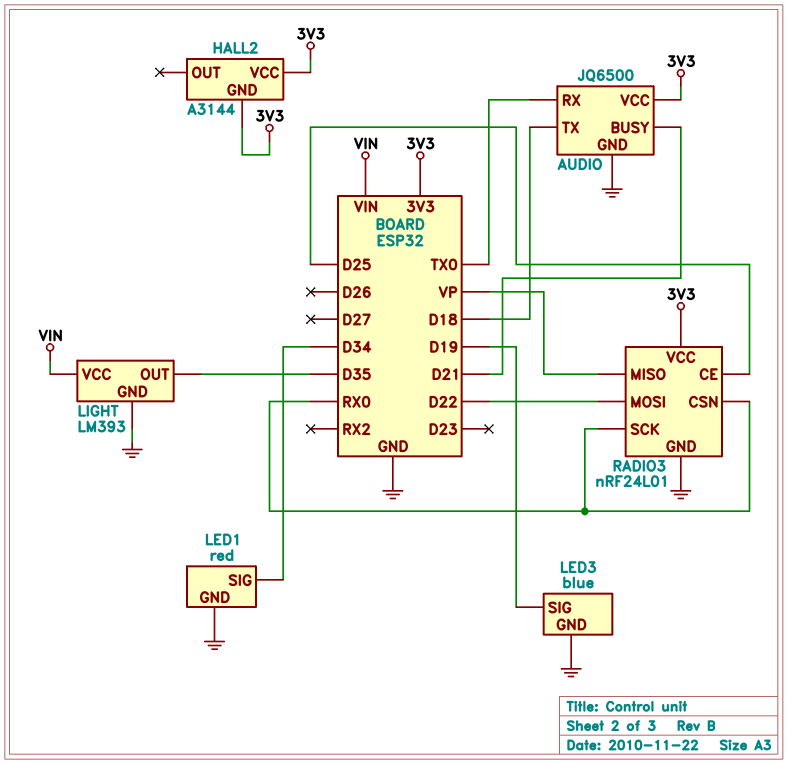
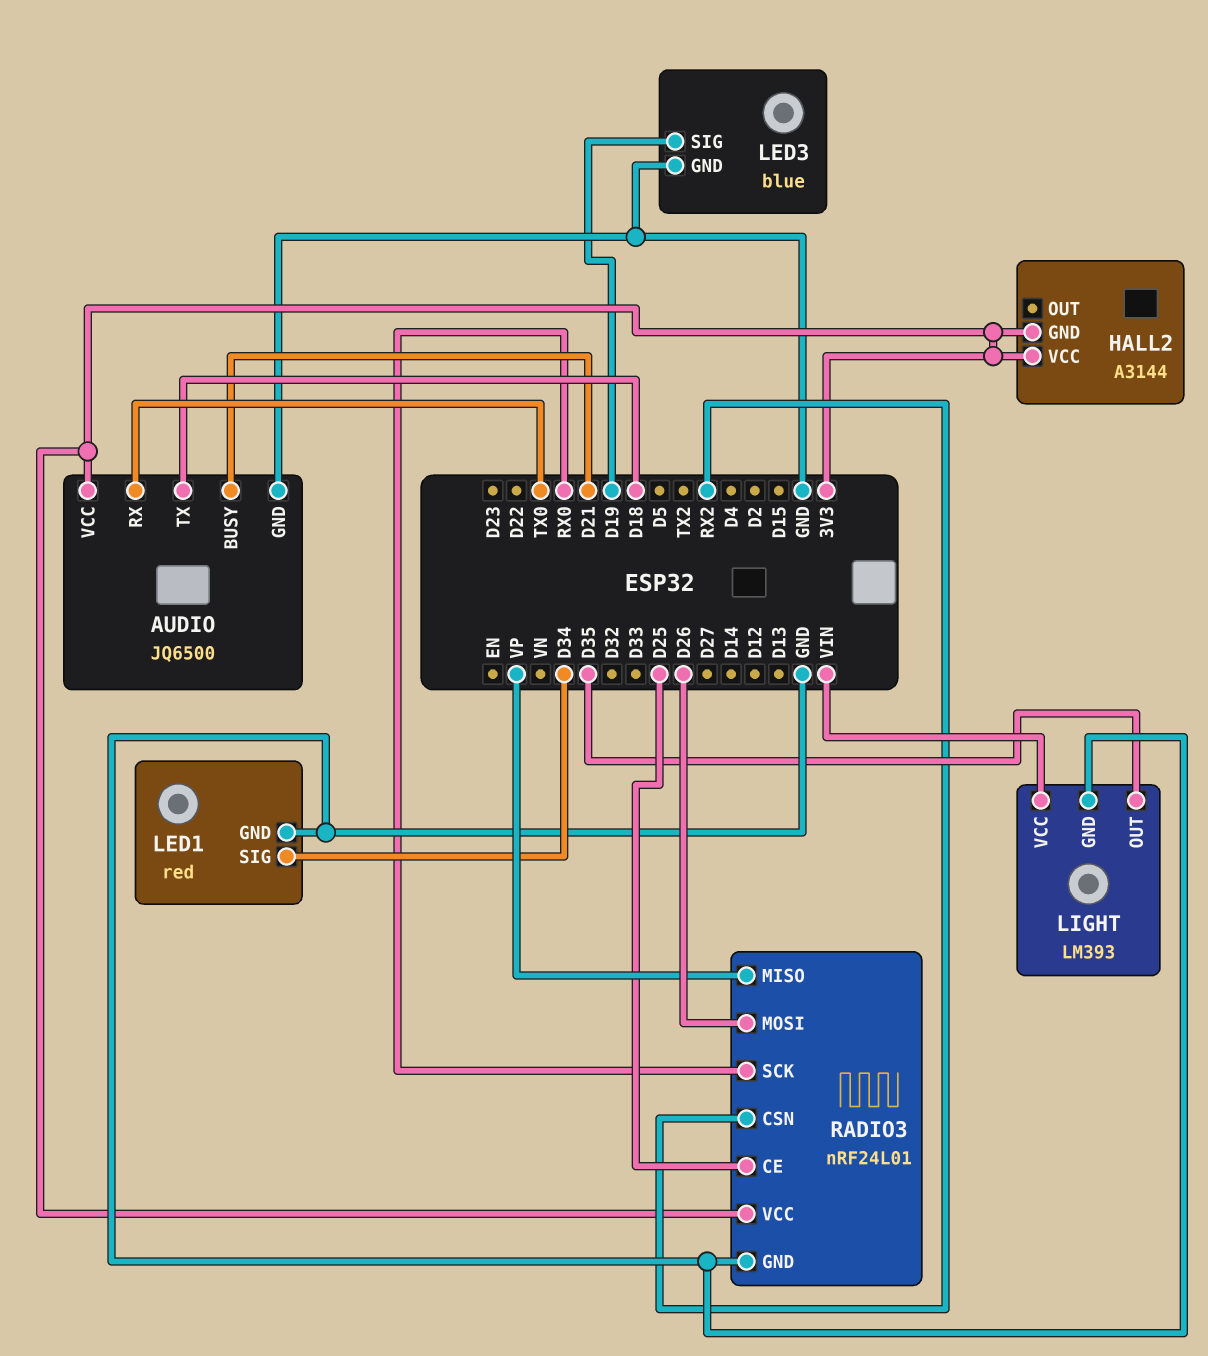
RADIO3 pin CSN: RX0 -> RX2
RADIO3 pin MOSI: D22 -> D26

